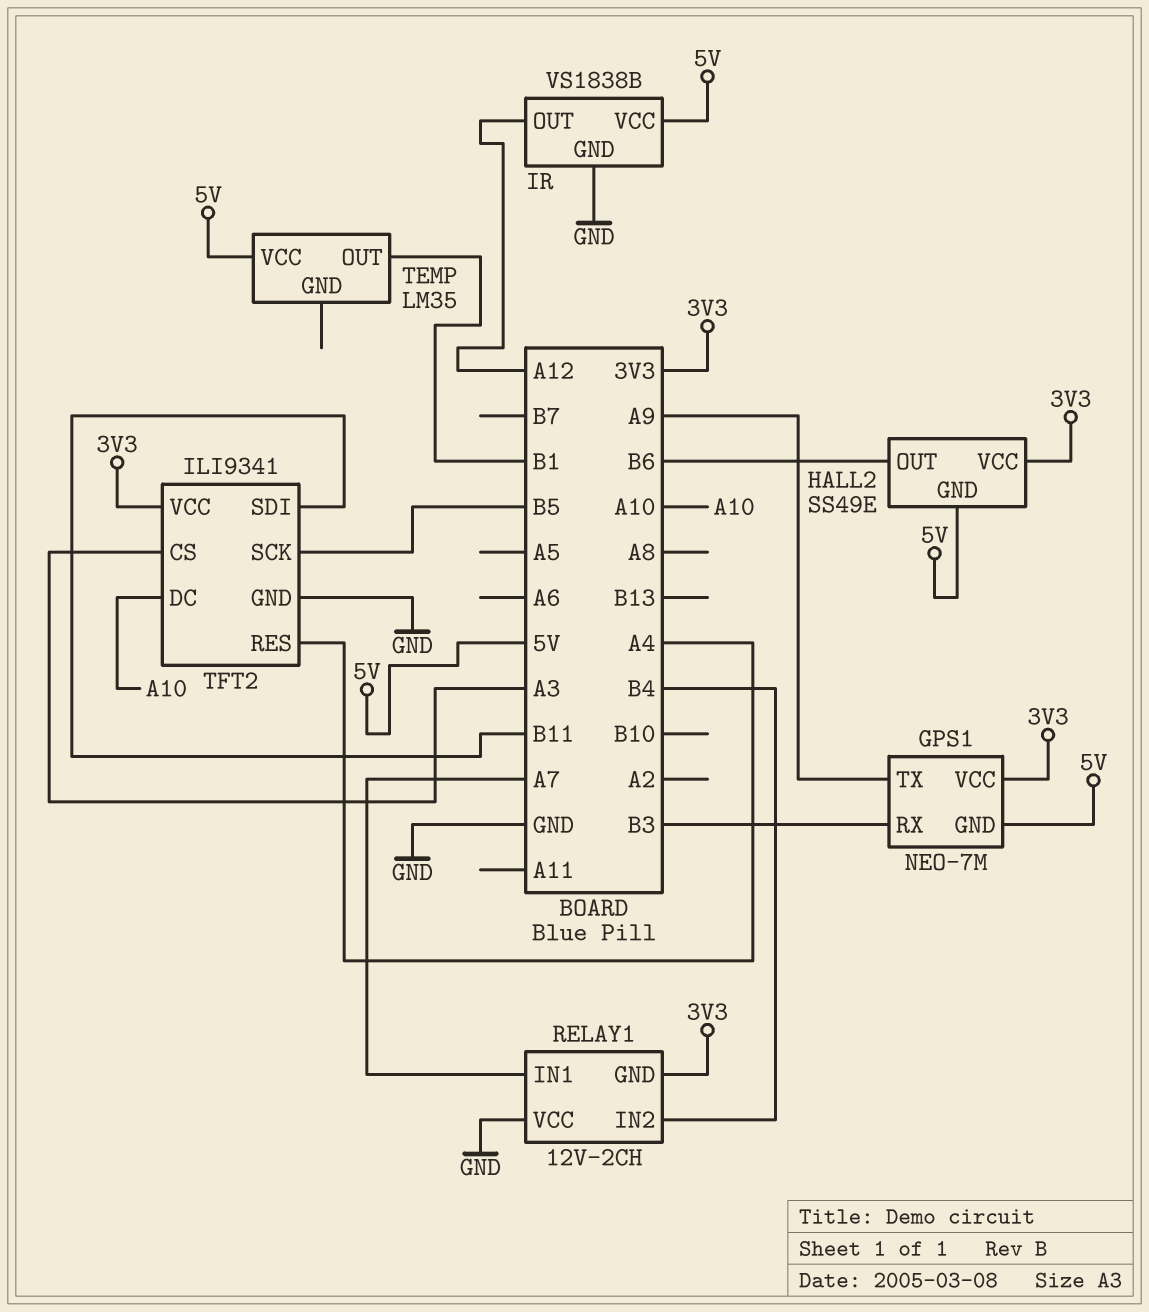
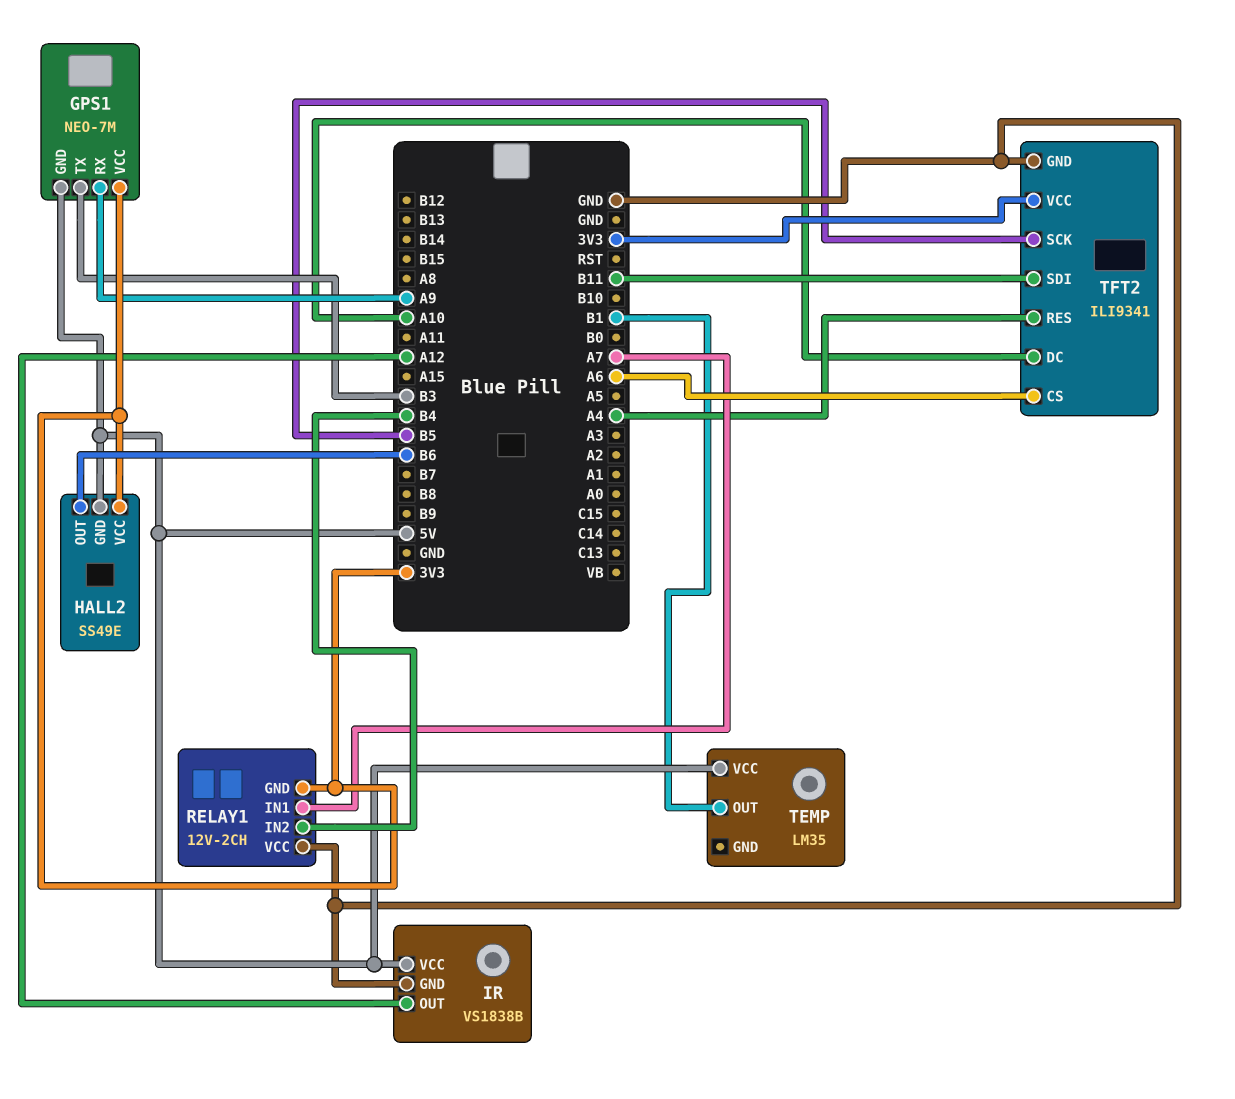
GPS1 pin RX: B3 -> A9
GPS1 pin TX: A9 -> B3
TFT2 pin CS: A3 -> A6

